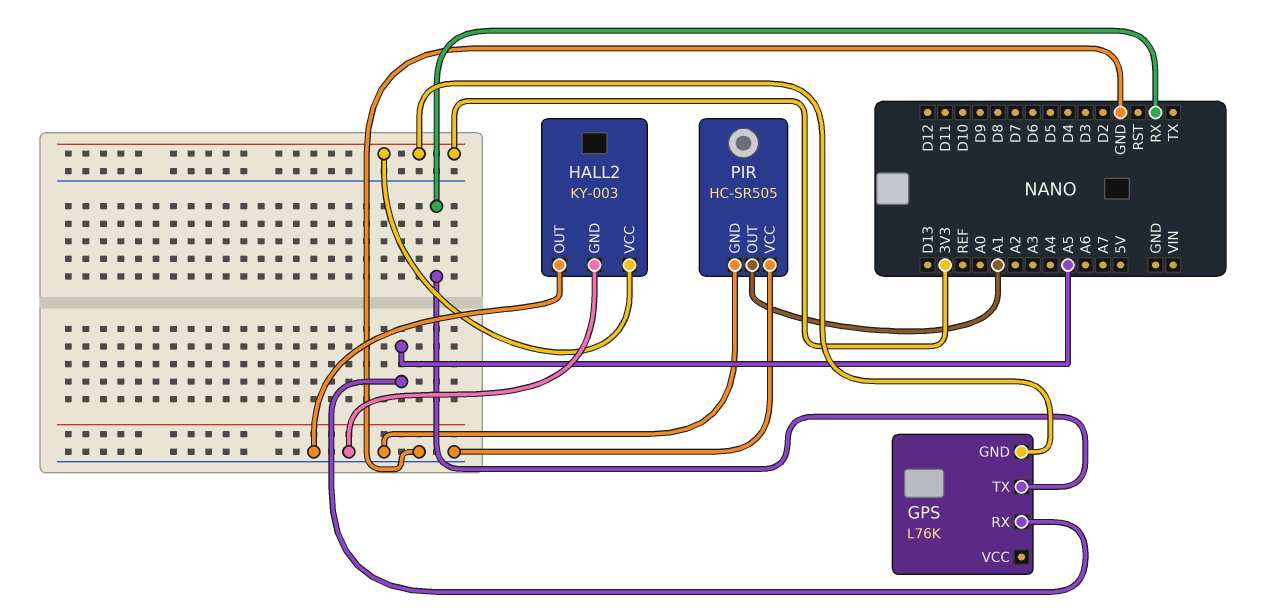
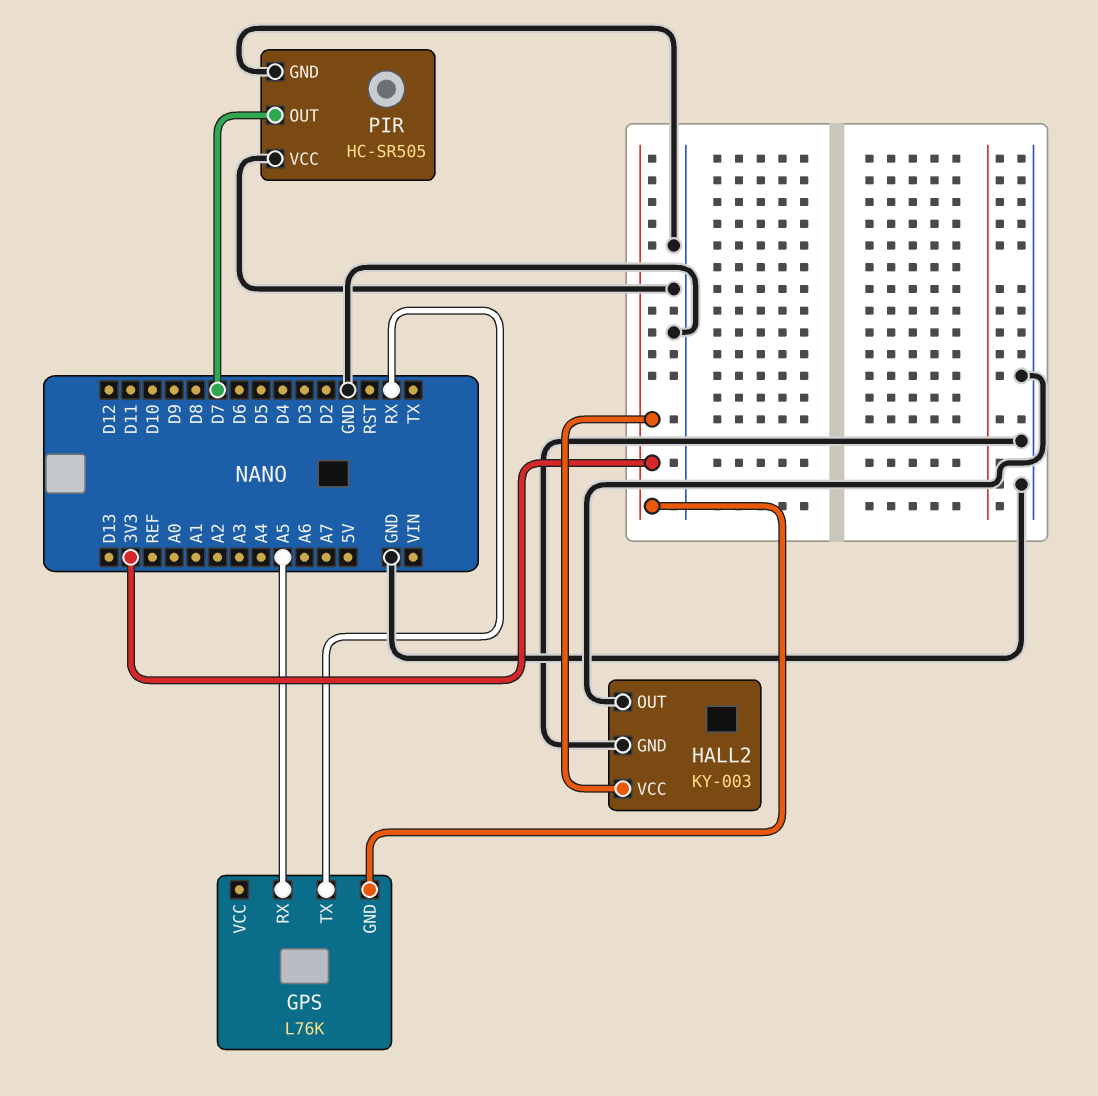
PIR pin OUT: A1 -> D7

